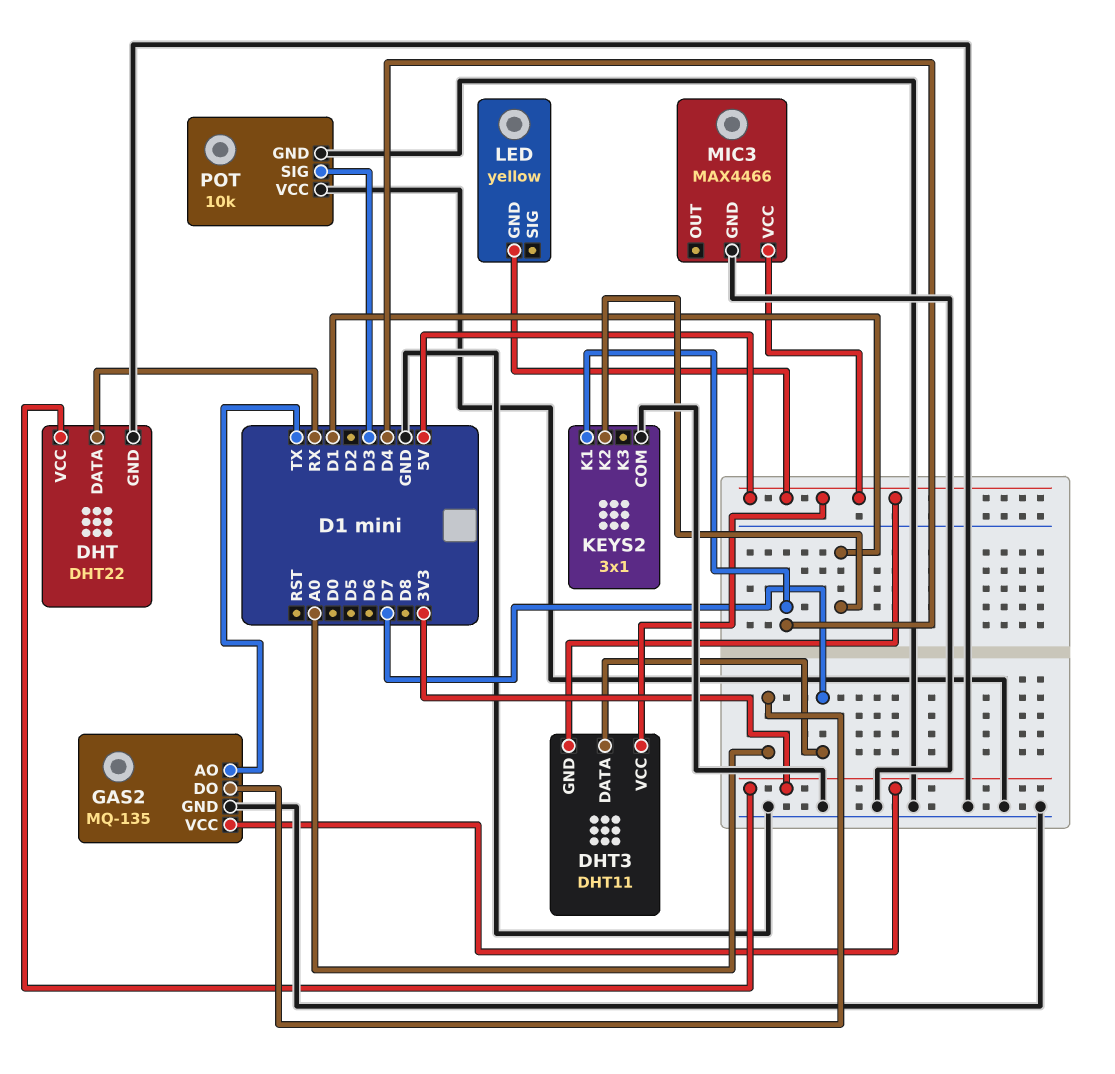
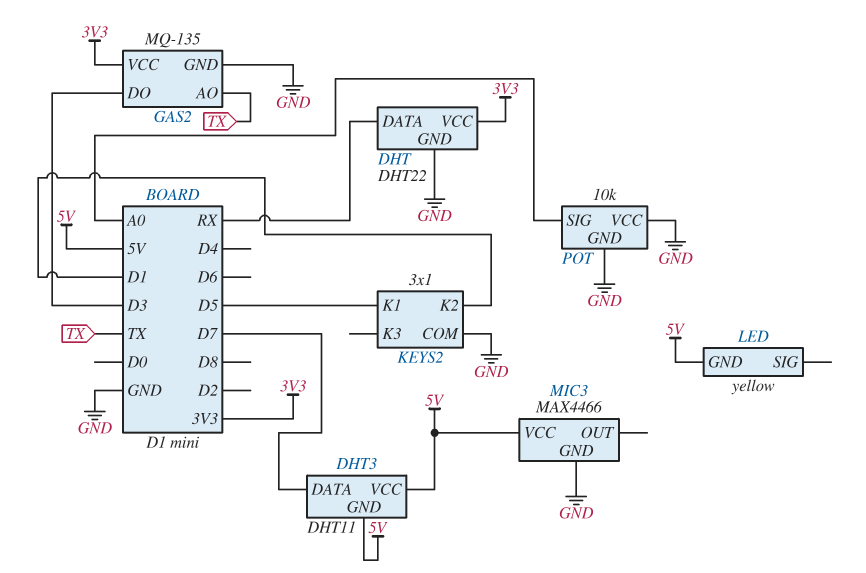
GAS2 pin DO: A0 -> D3
KEYS2 pin K1: D4 -> D5
POT pin SIG: D3 -> A0

